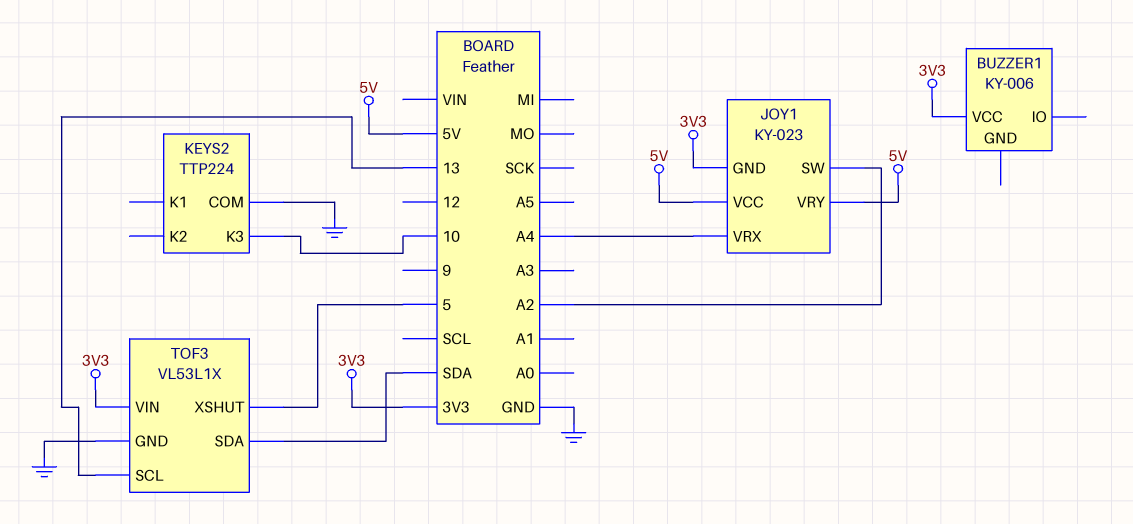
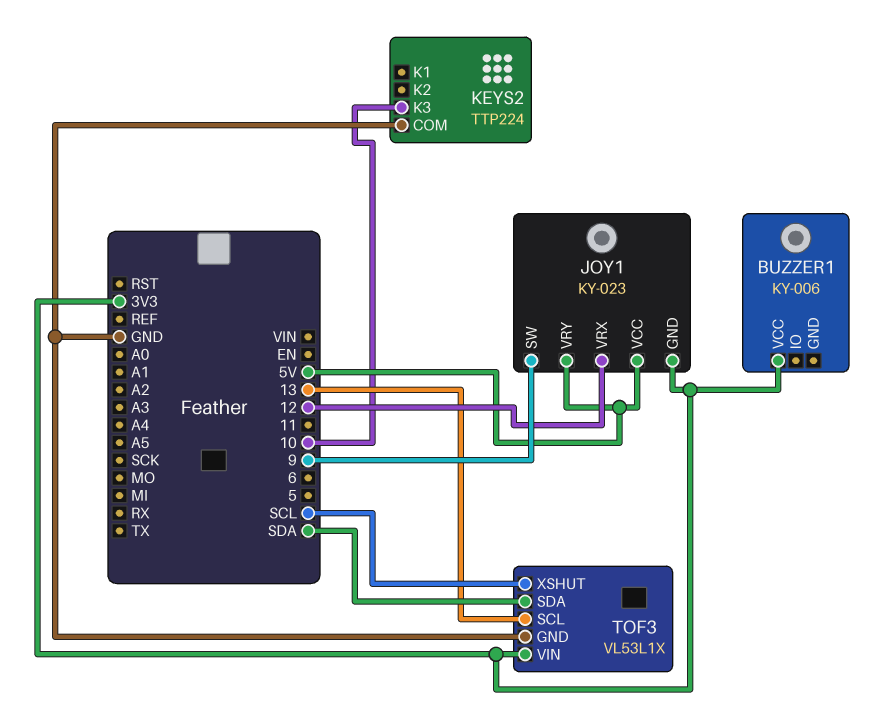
JOY1 pin SW: A2 -> 9
JOY1 pin VRX: A4 -> 12
TOF3 pin XSHUT: 5 -> SCL

